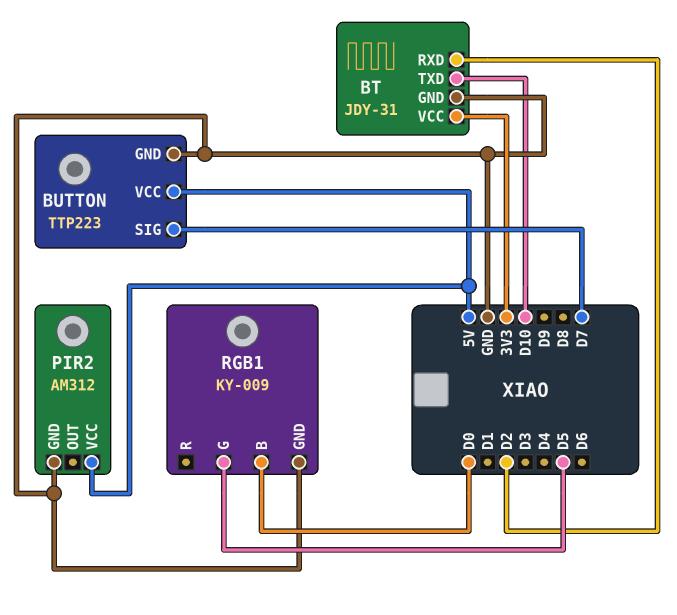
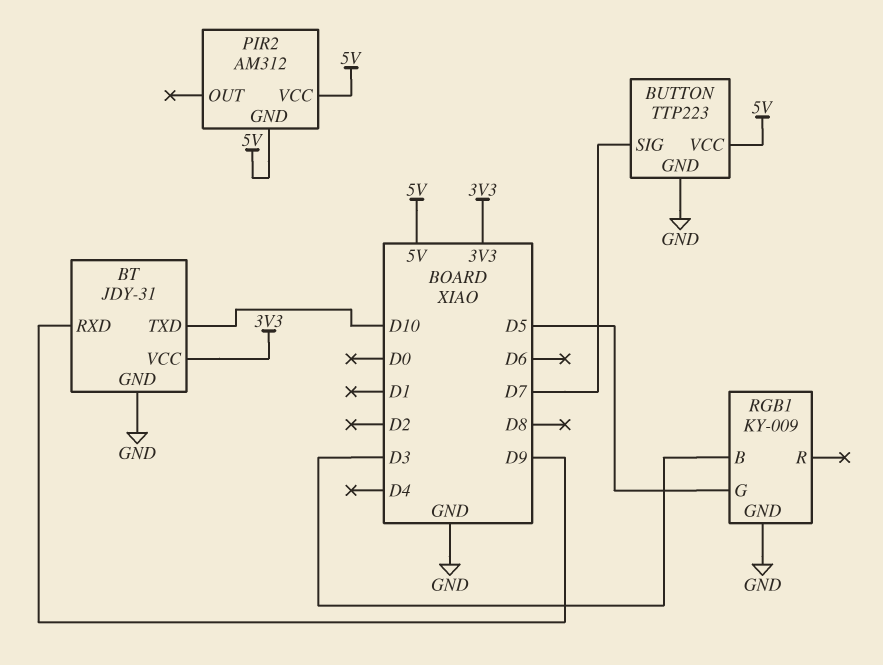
BT pin RXD: D2 -> D9
PIR2 pin GND: GND -> 5V
RGB1 pin B: D0 -> D3

